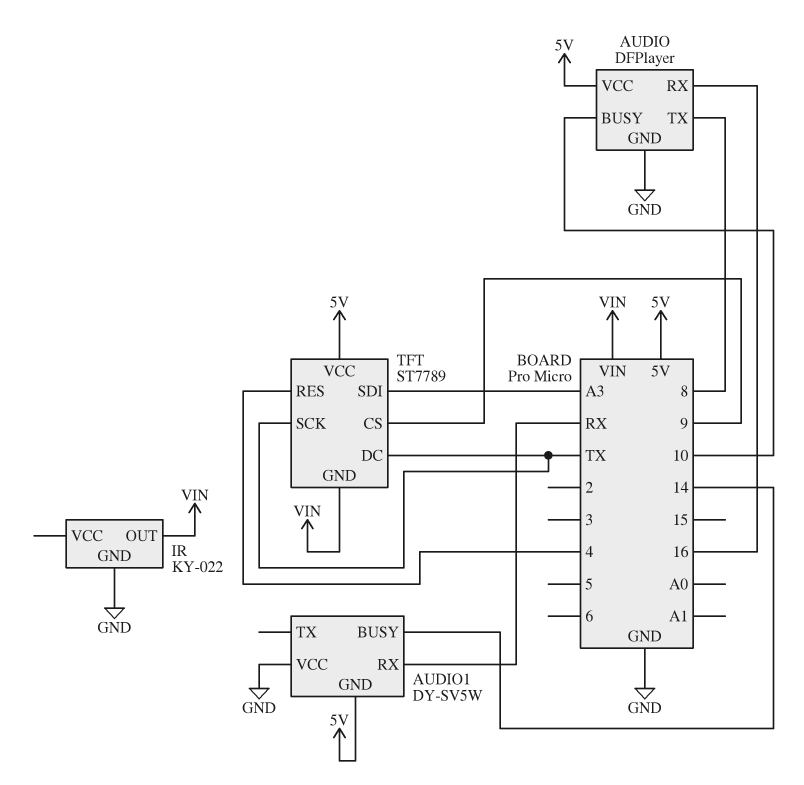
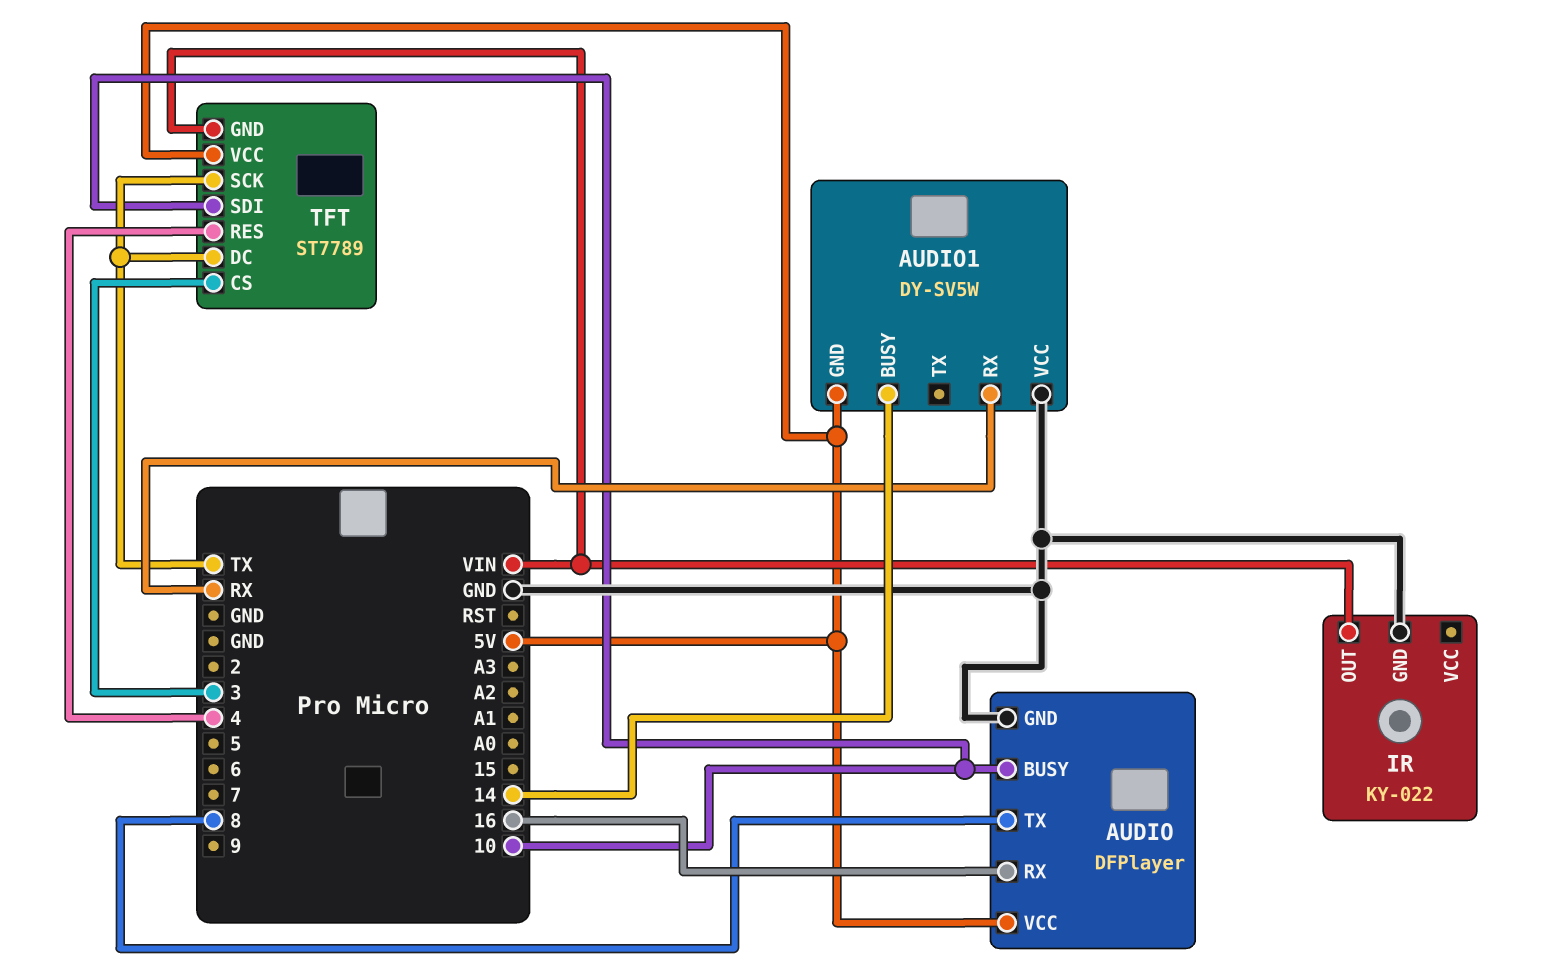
TFT pin CS: 9 -> 3
TFT pin SDI: A3 -> 10

